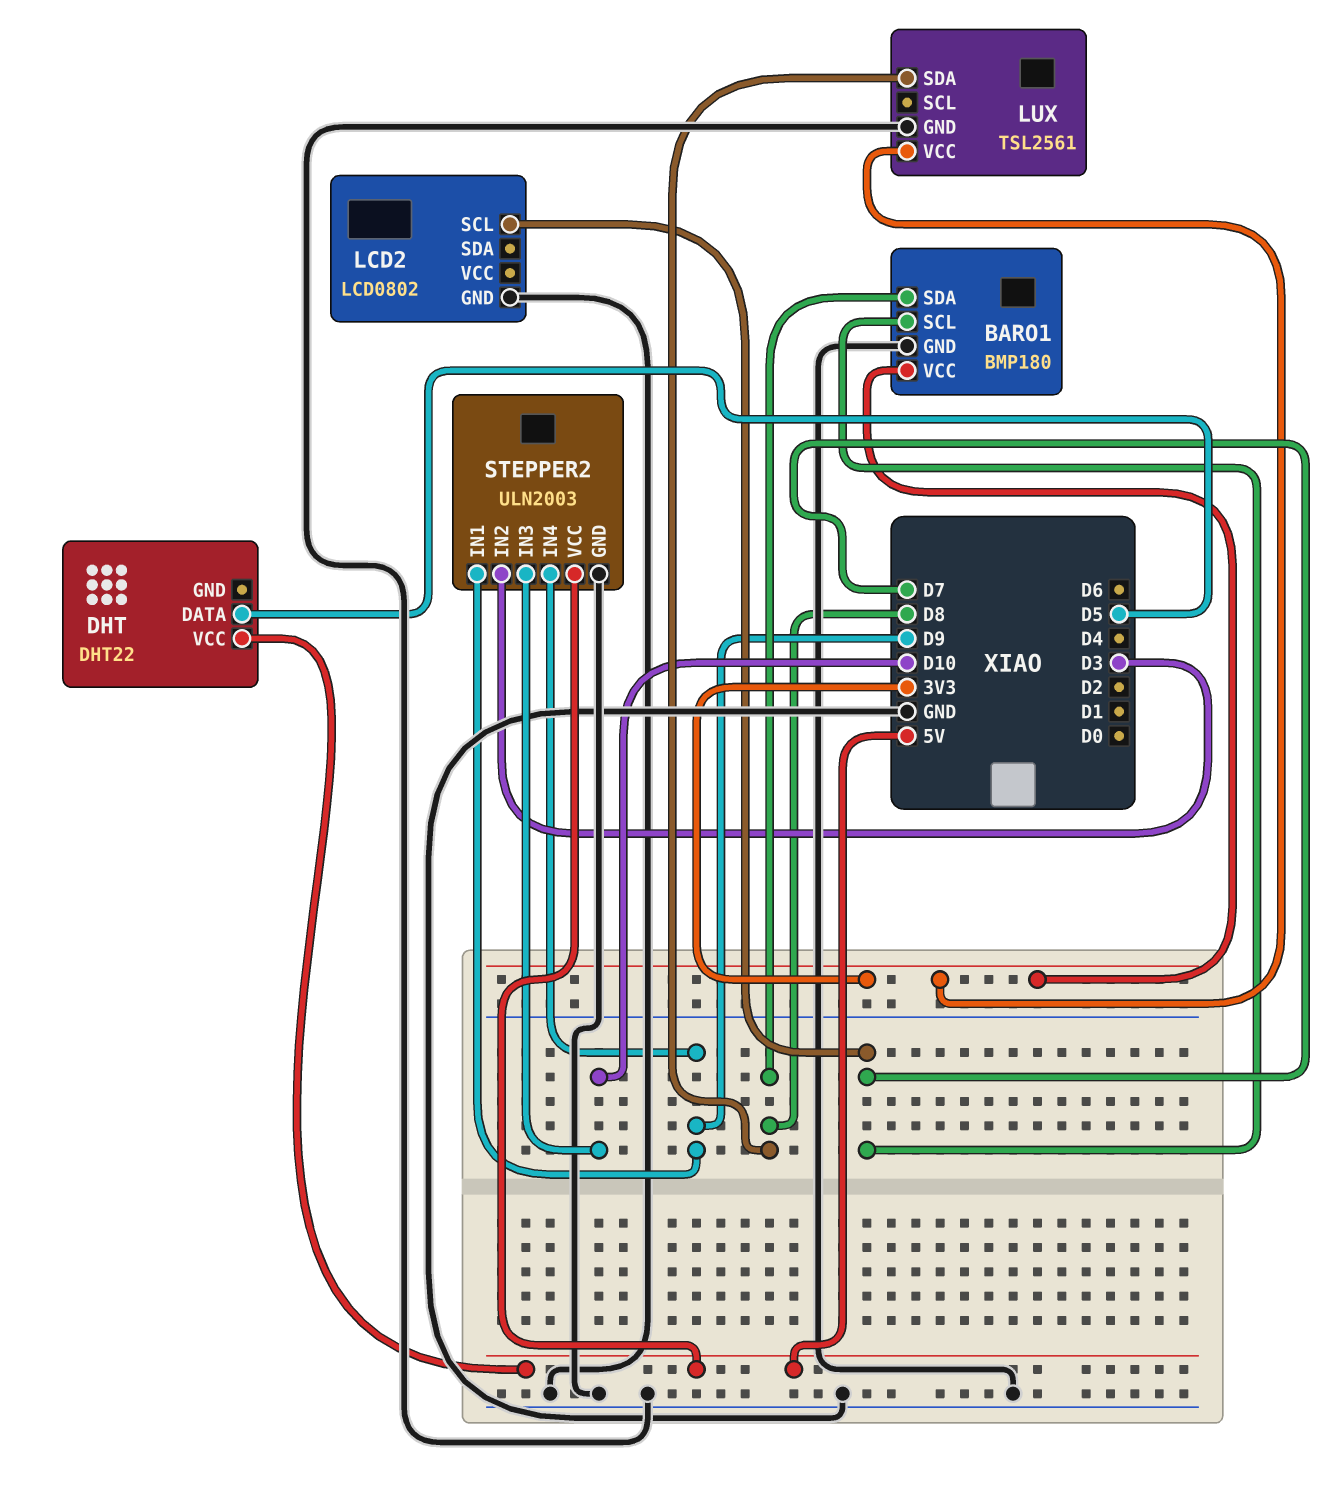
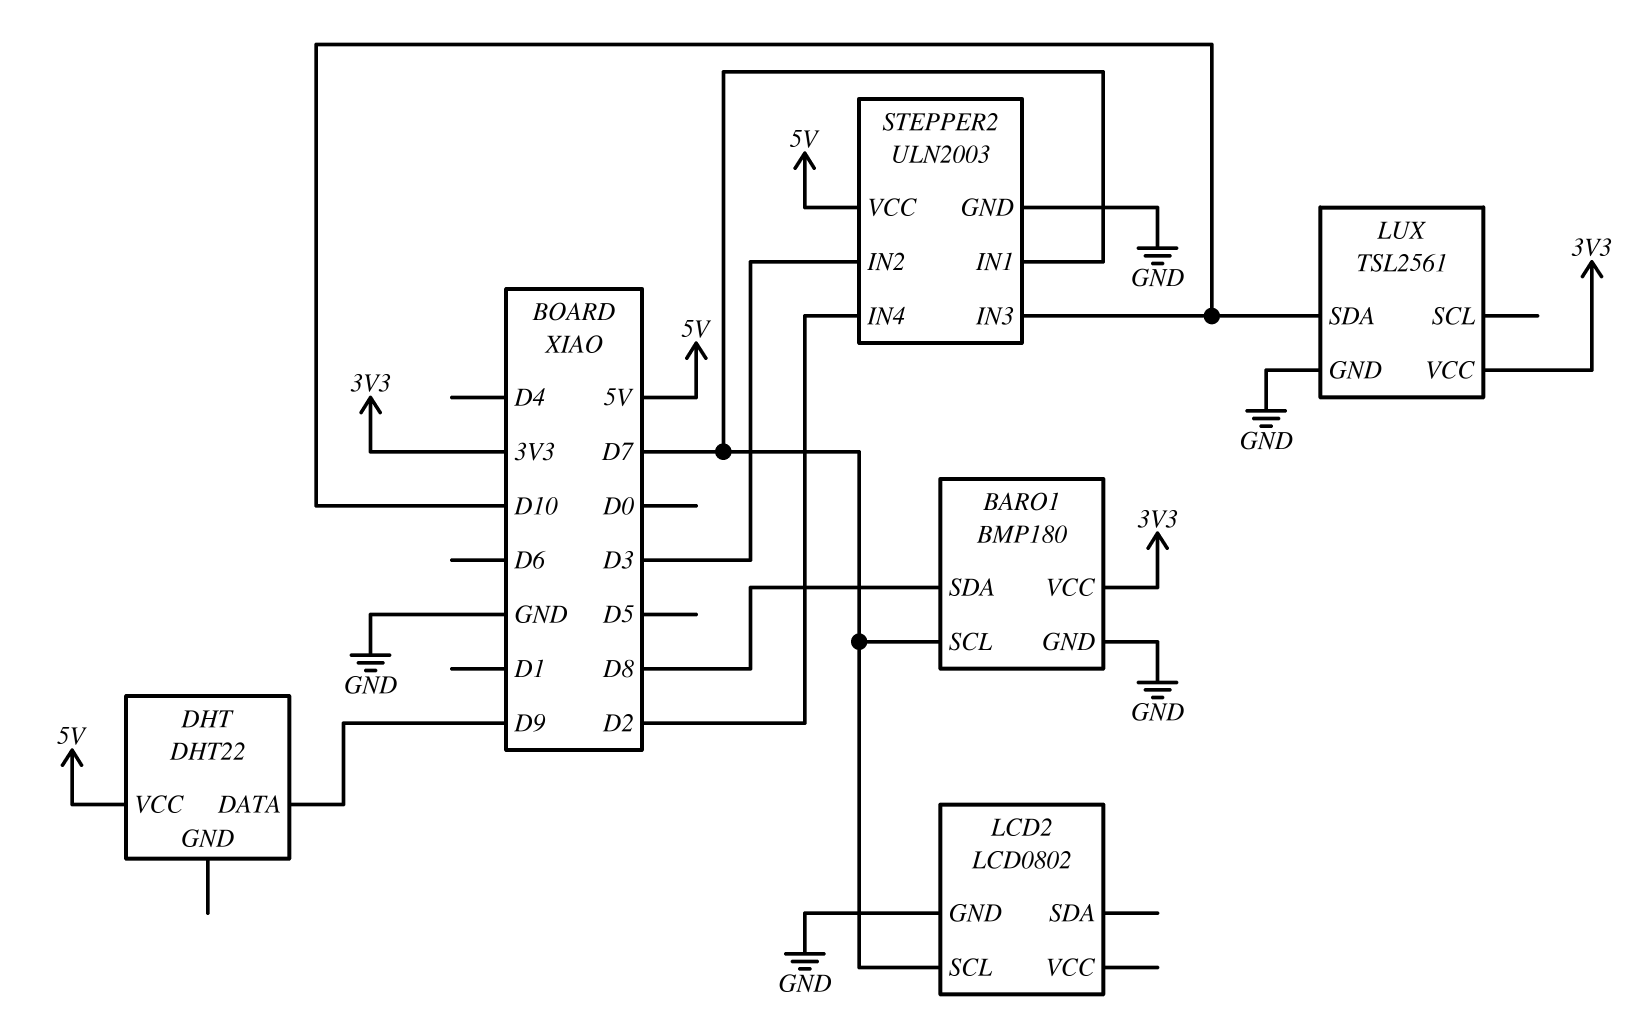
DHT pin DATA: D5 -> D9
LUX pin SDA: D8 -> D10
STEPPER2 pin IN1: D9 -> D7
STEPPER2 pin IN4: D9 -> D2

